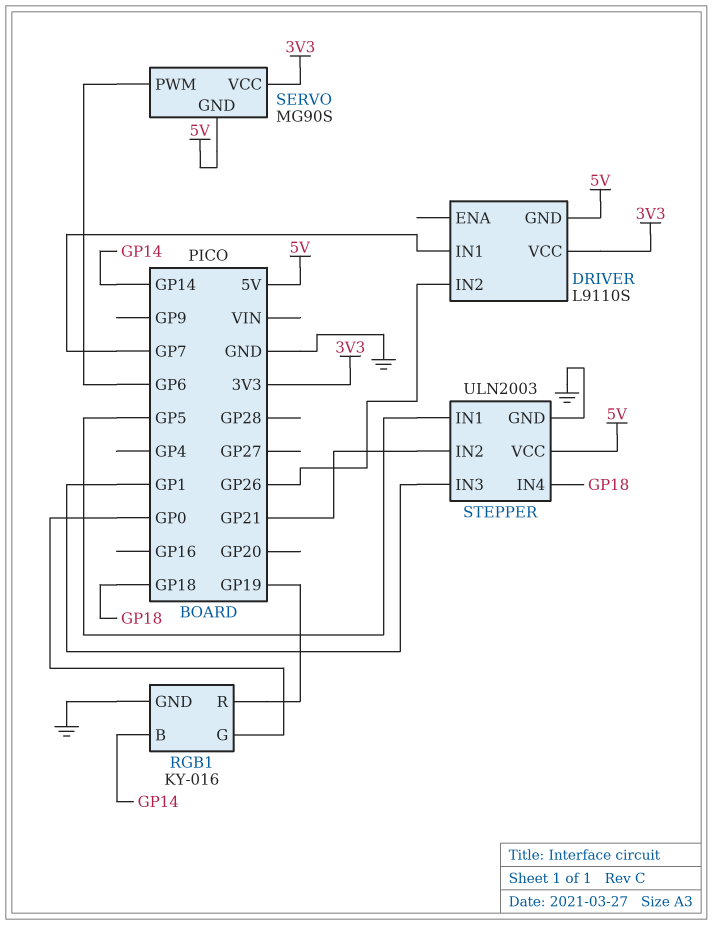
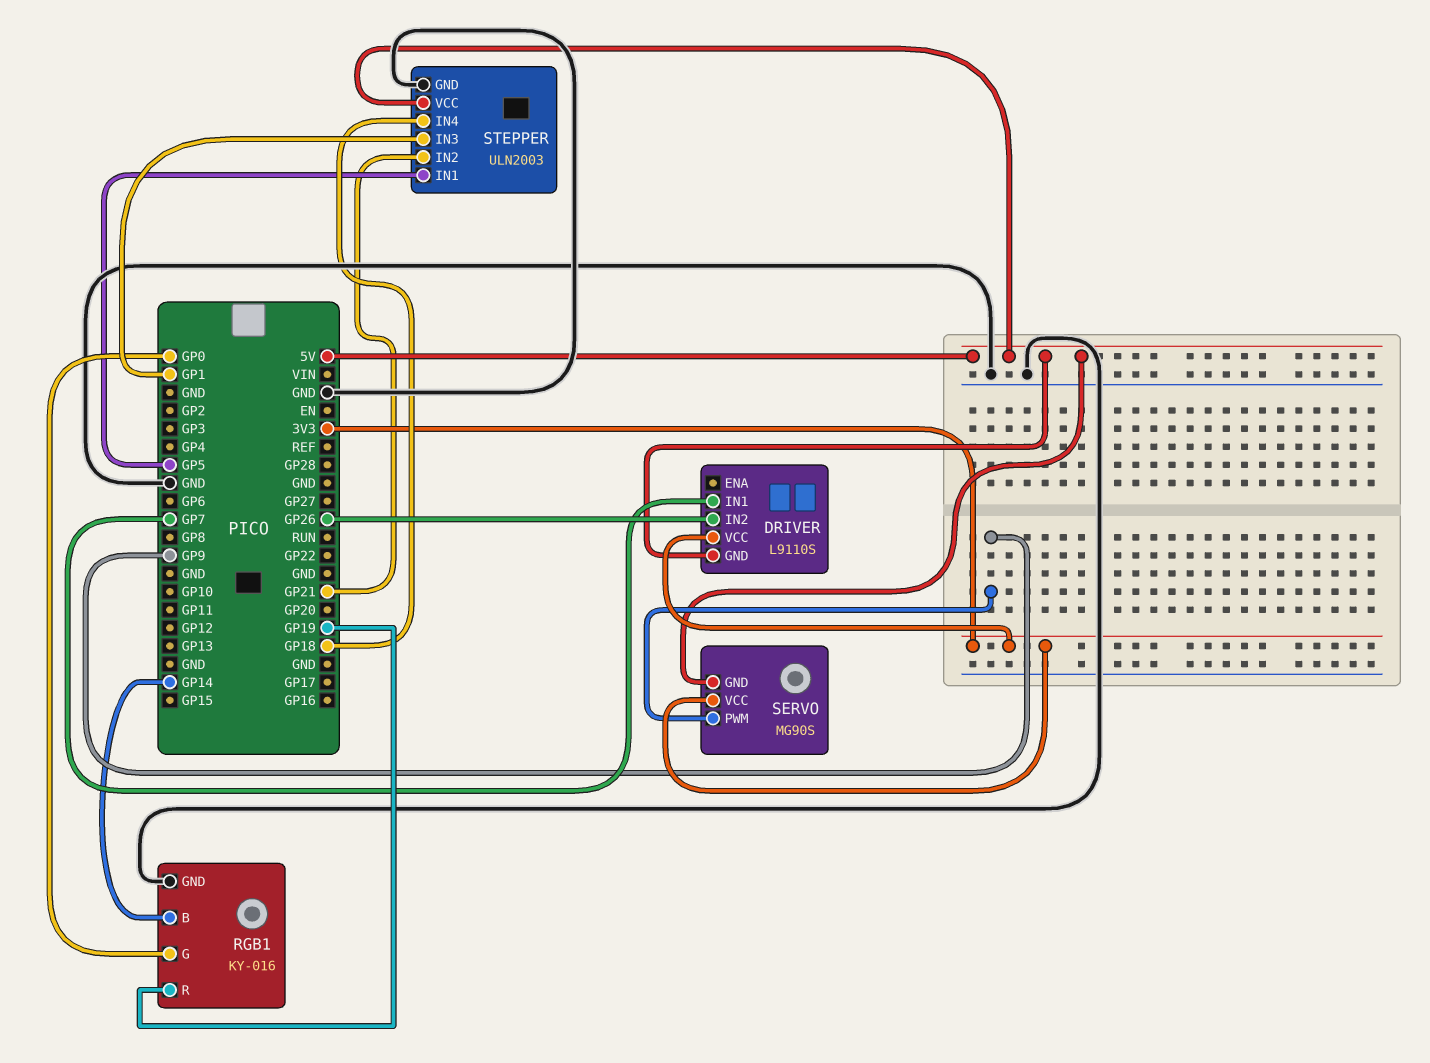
SERVO pin PWM: GP6 -> GP9

